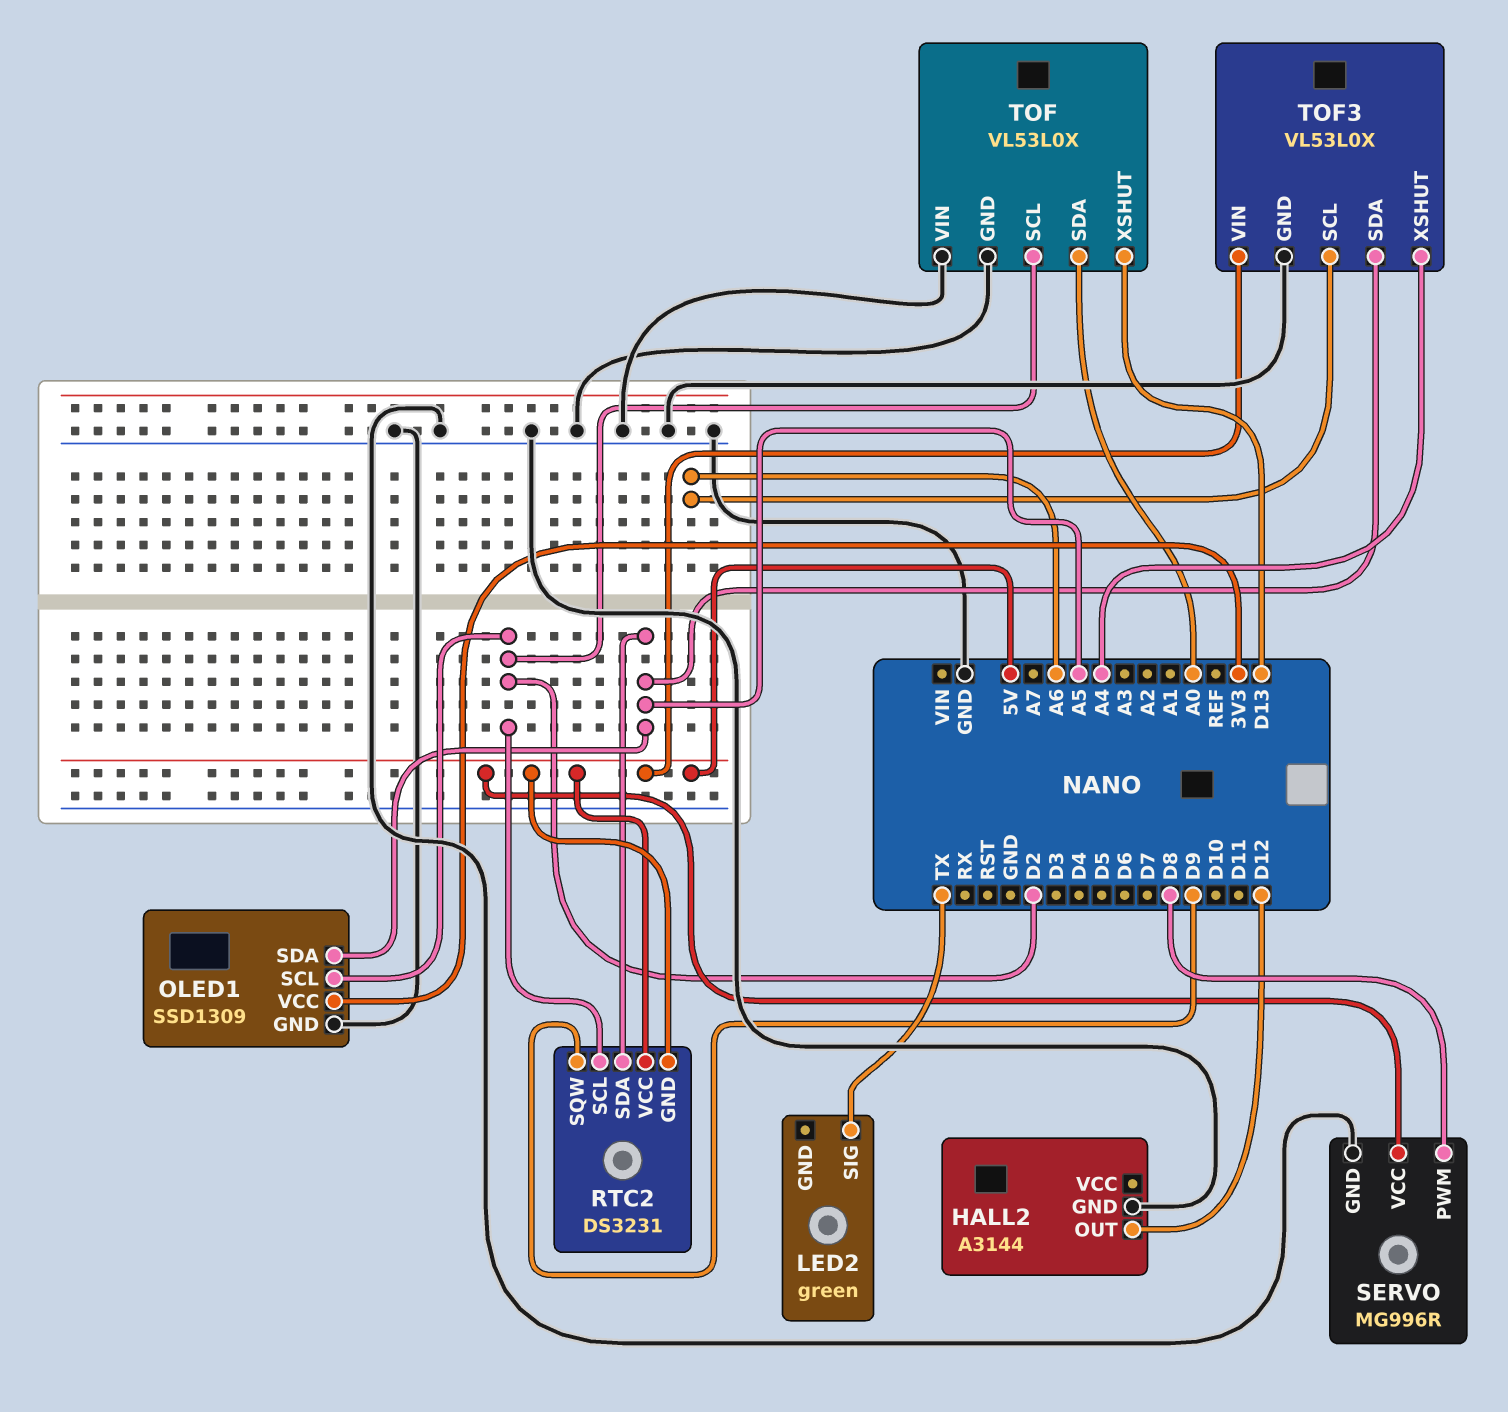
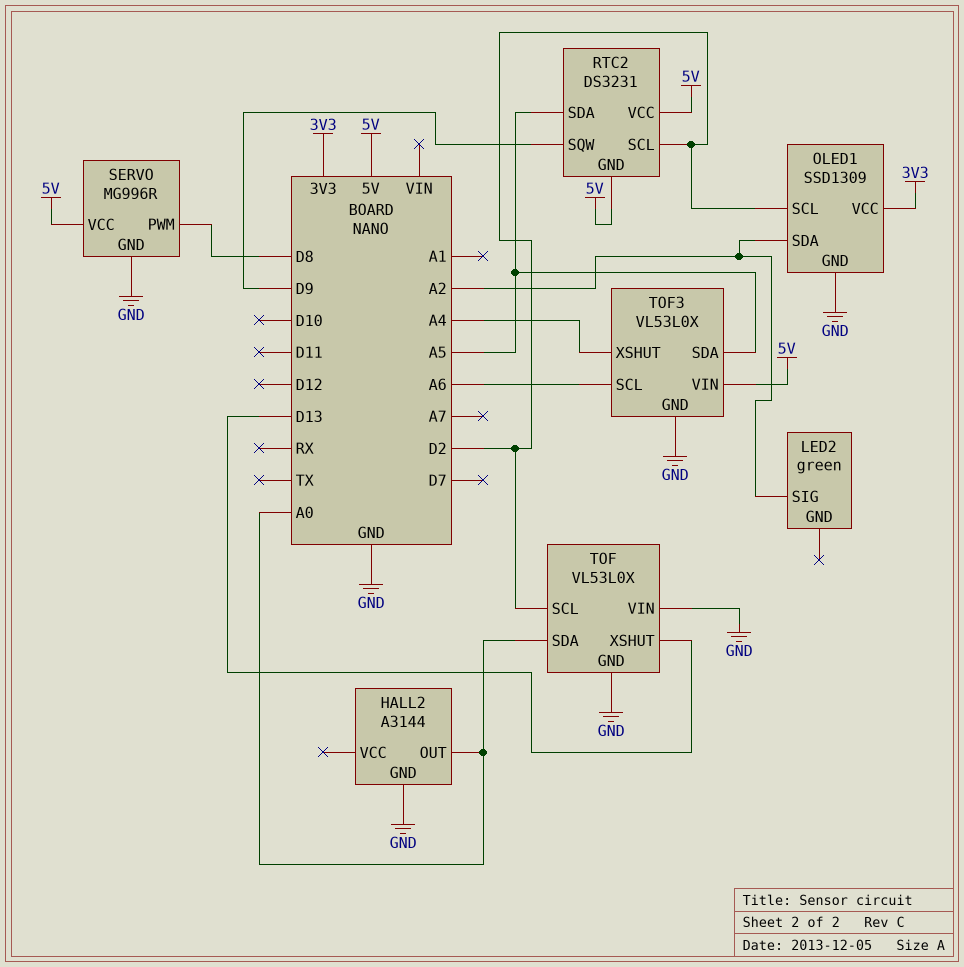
HALL2 pin OUT: D12 -> A0
LED2 pin SIG: TX -> A2
OLED1 pin SDA: A5 -> A2

